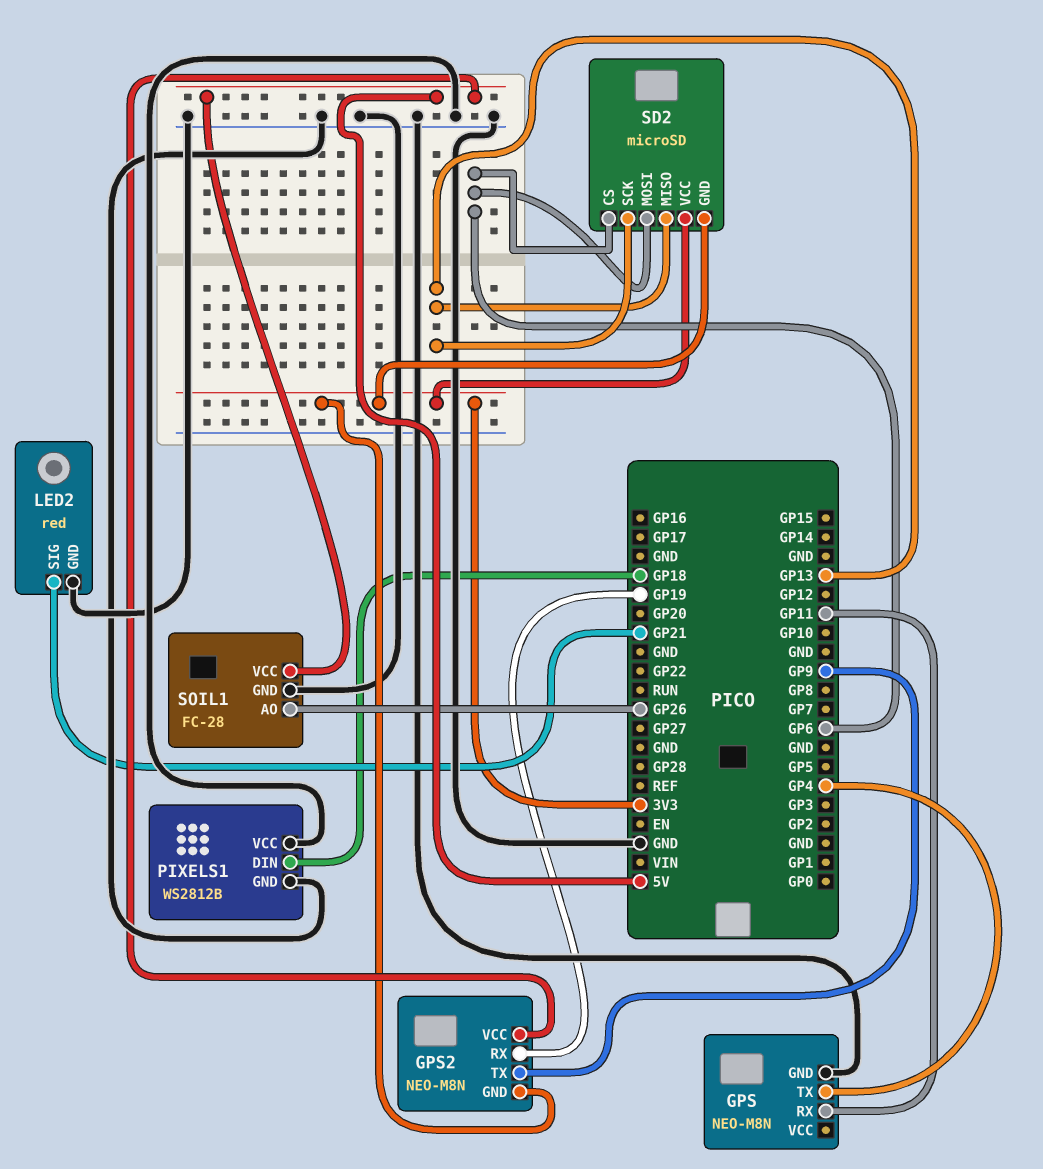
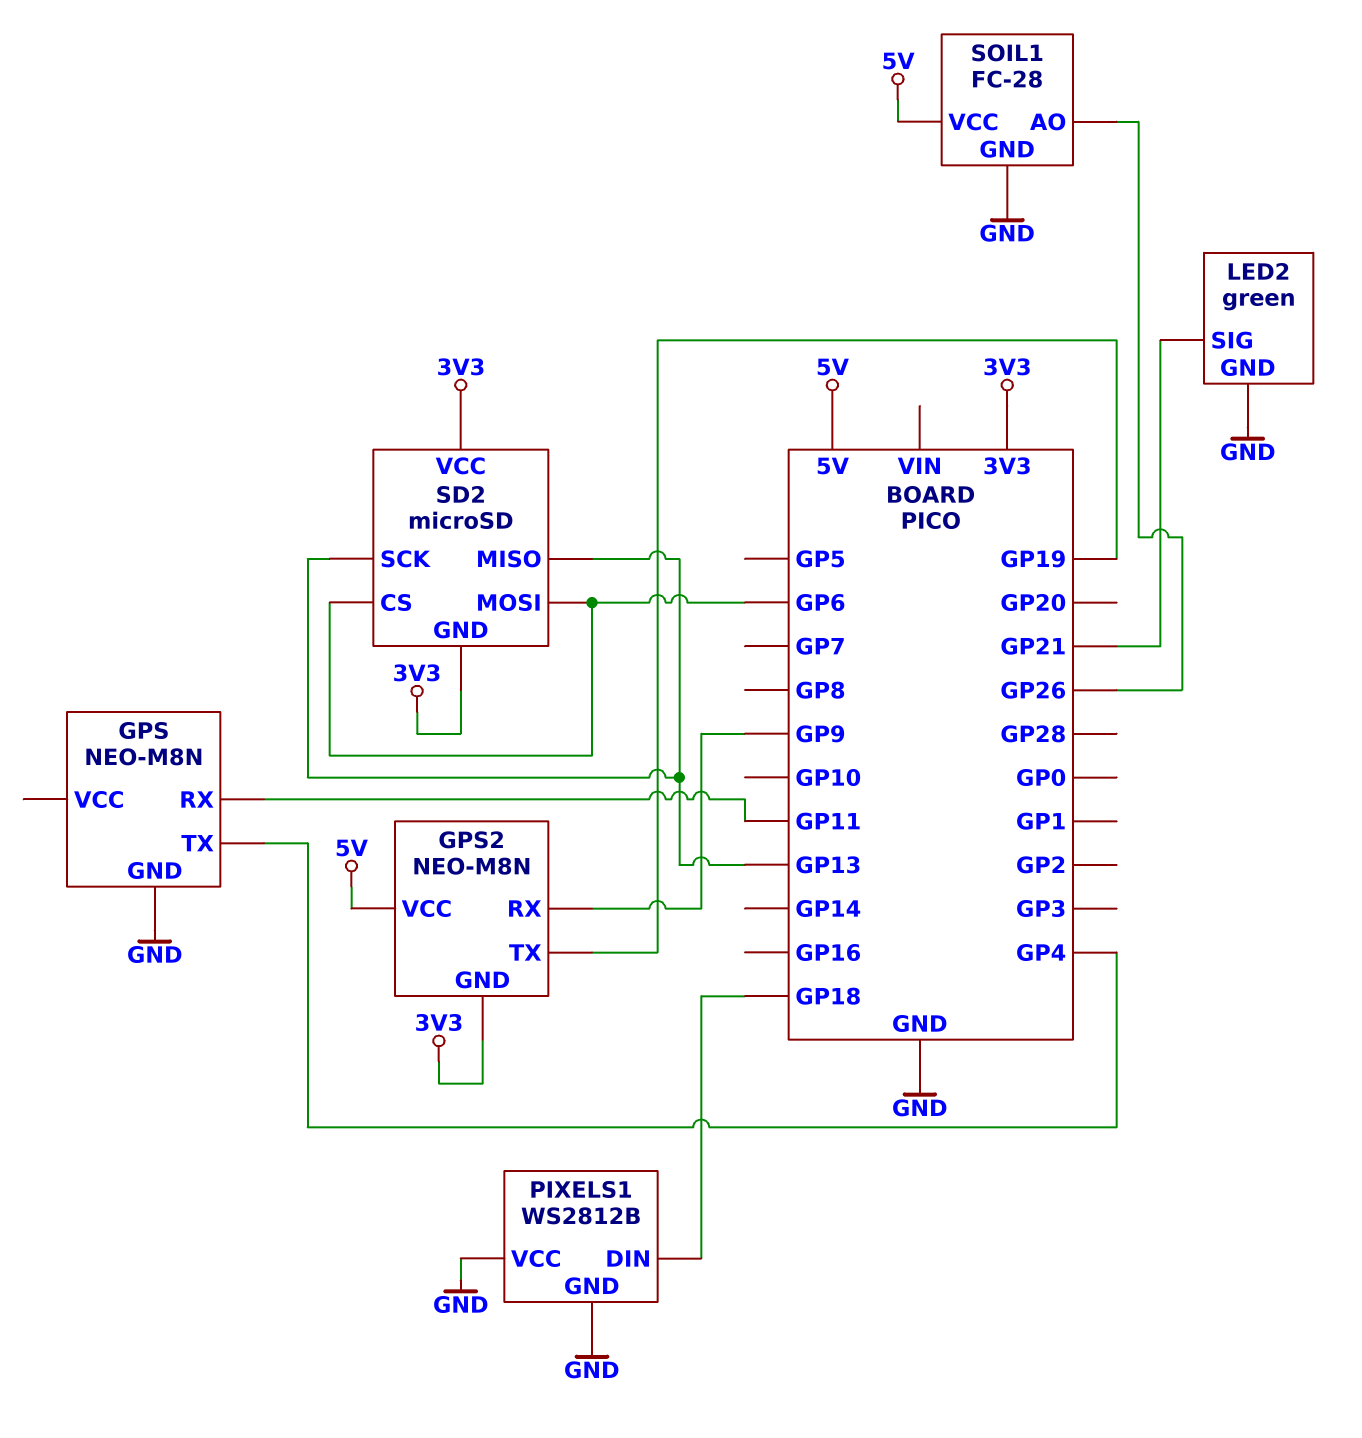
GPS2 pin RX: GP19 -> GP9
GPS2 pin TX: GP9 -> GP19
LED2: red -> green

